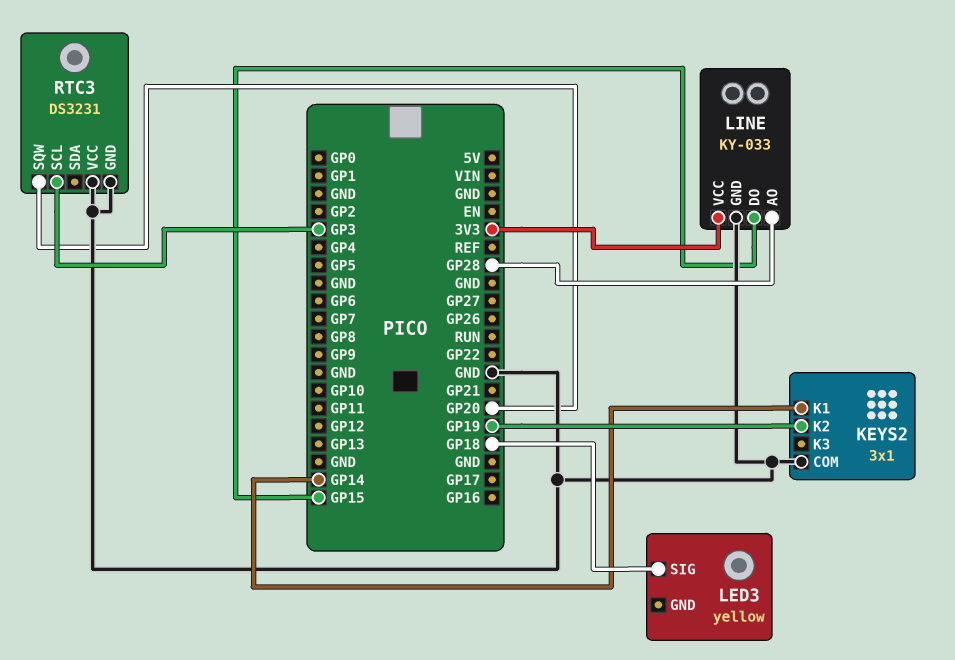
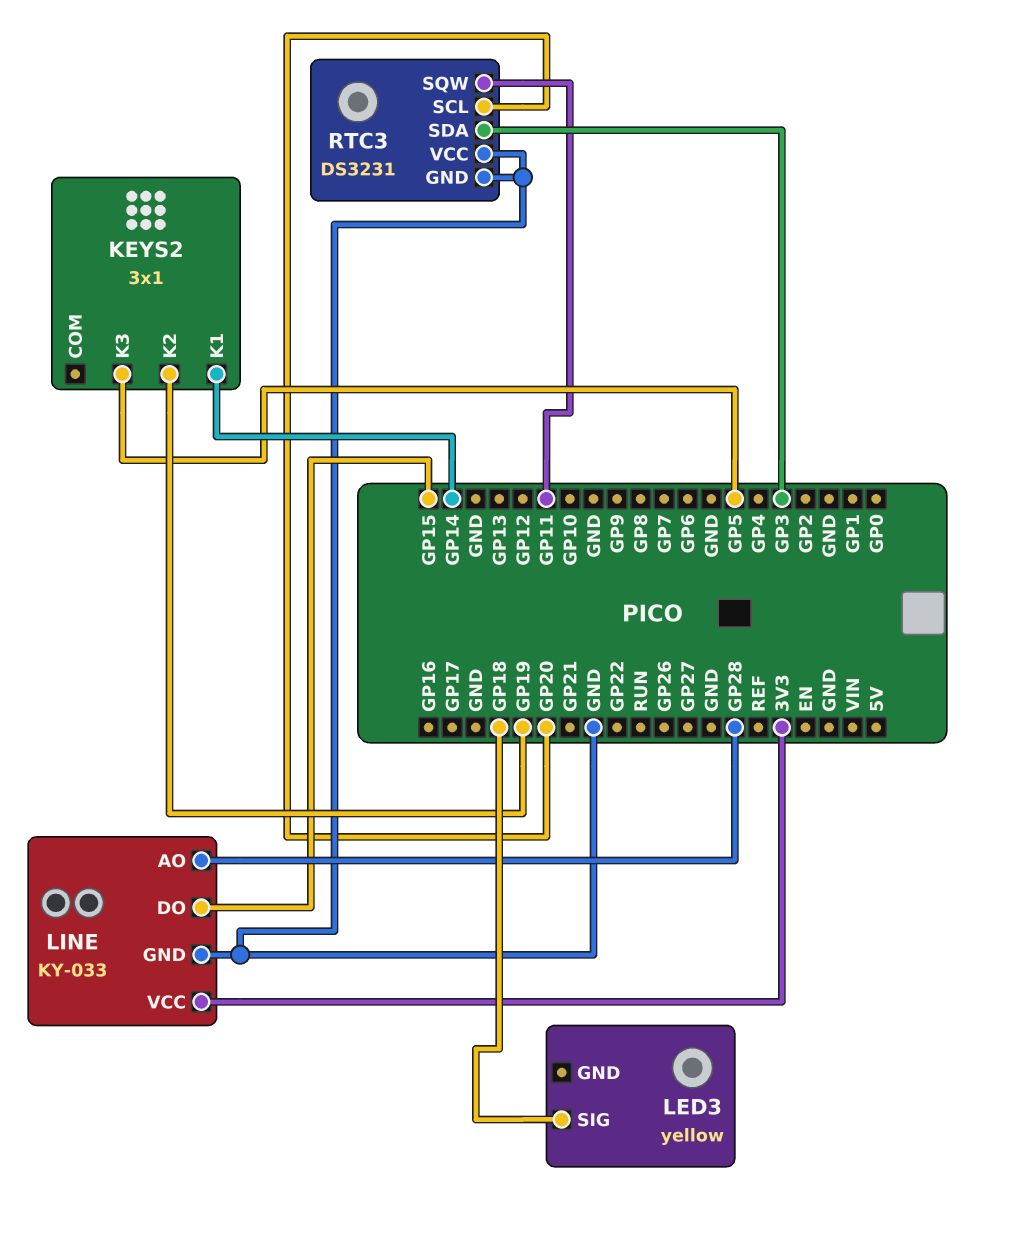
KEYS2 pin COM: GND -> none
KEYS2 pin K3: none -> GP5
RTC3 pin SCL: GP3 -> GP20
RTC3 pin SDA: none -> GP3
RTC3 pin SQW: GP20 -> GP11

